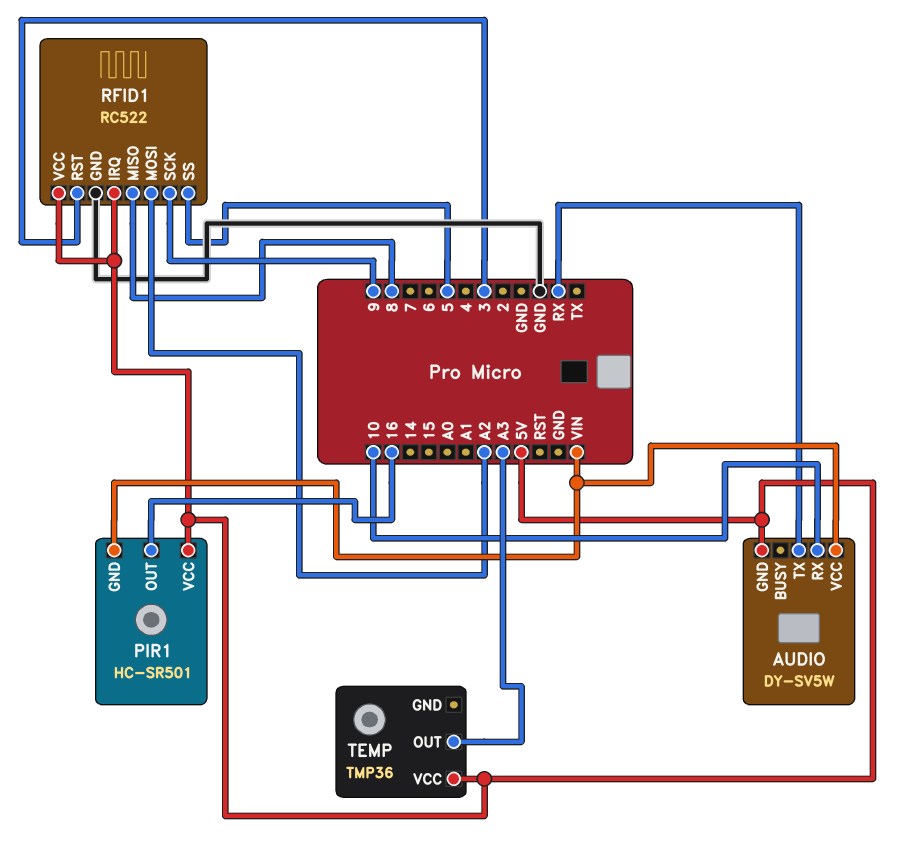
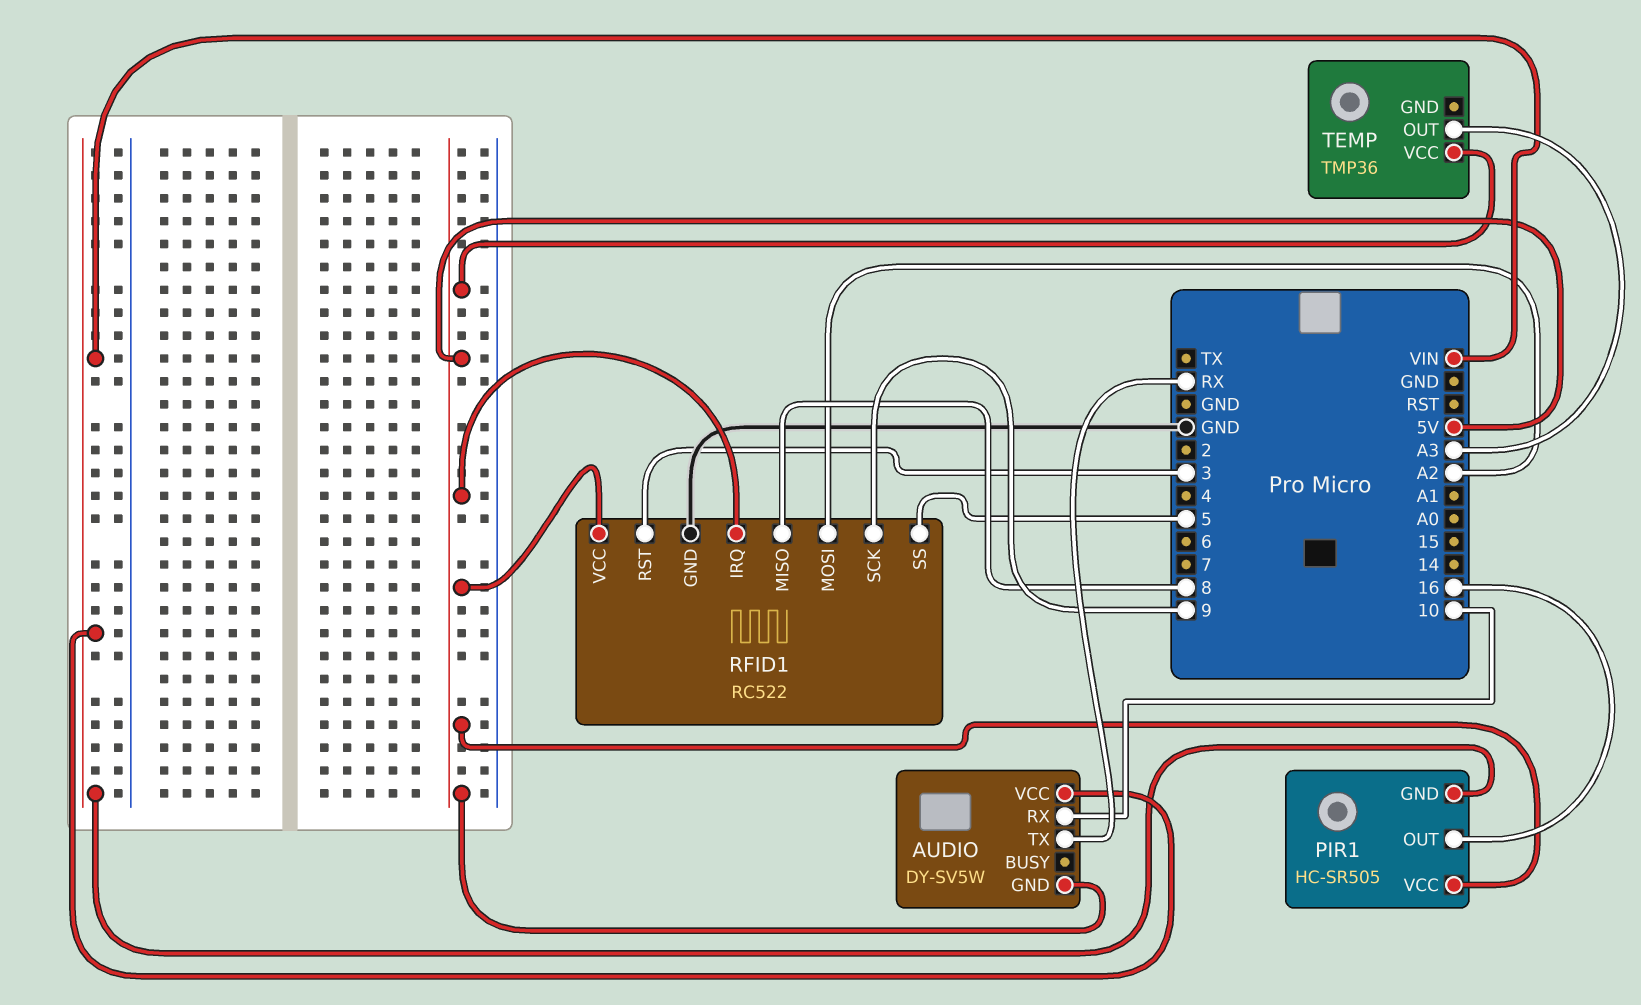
PIR1: HC-SR501 -> HC-SR505

